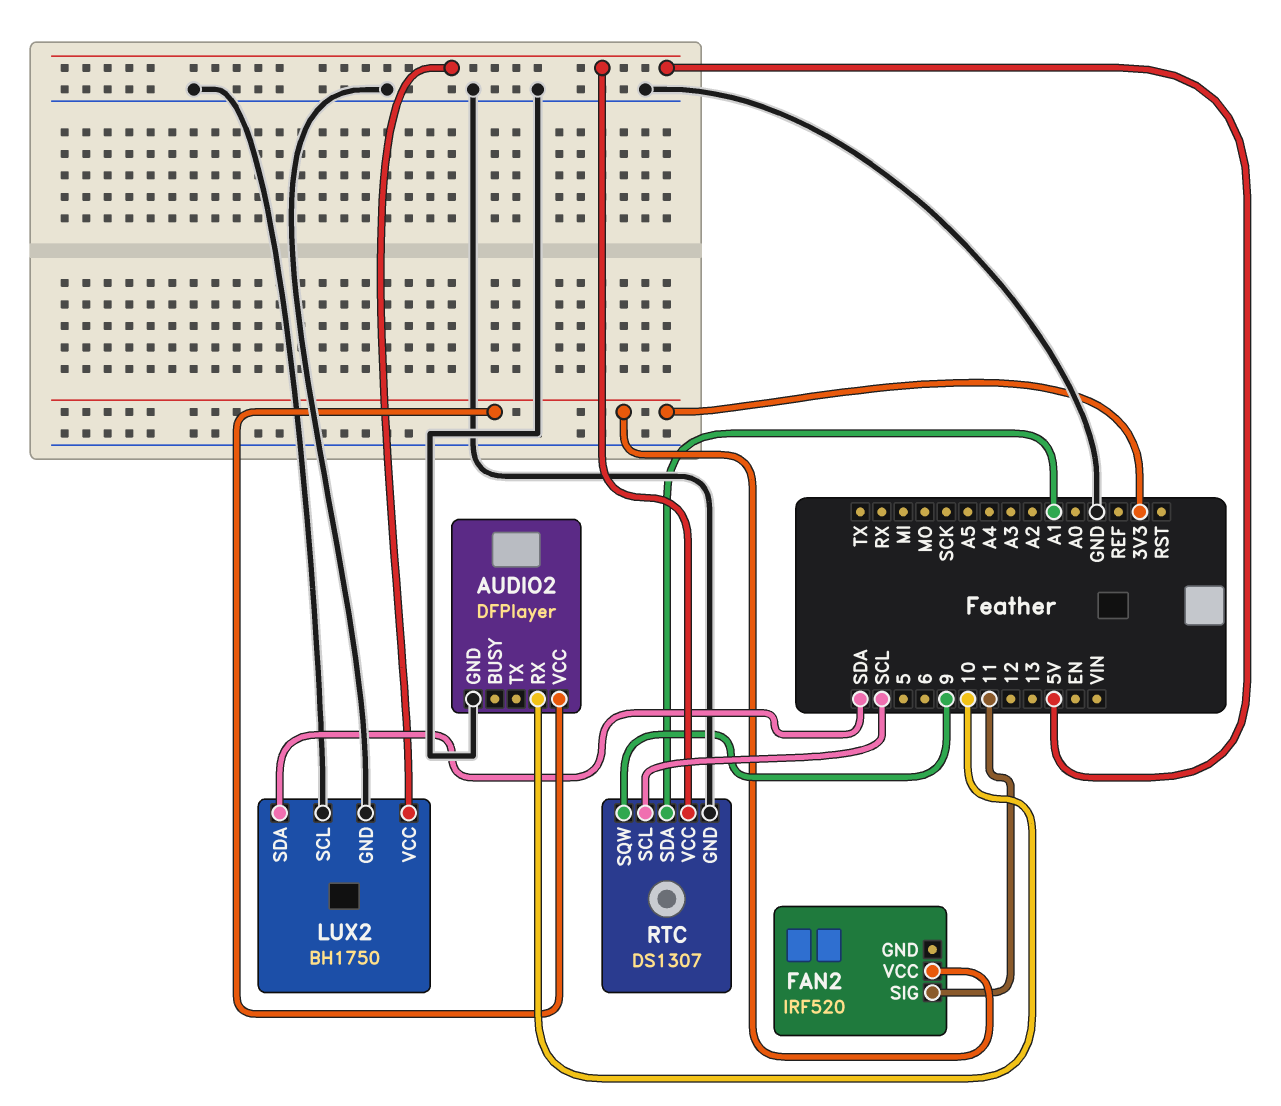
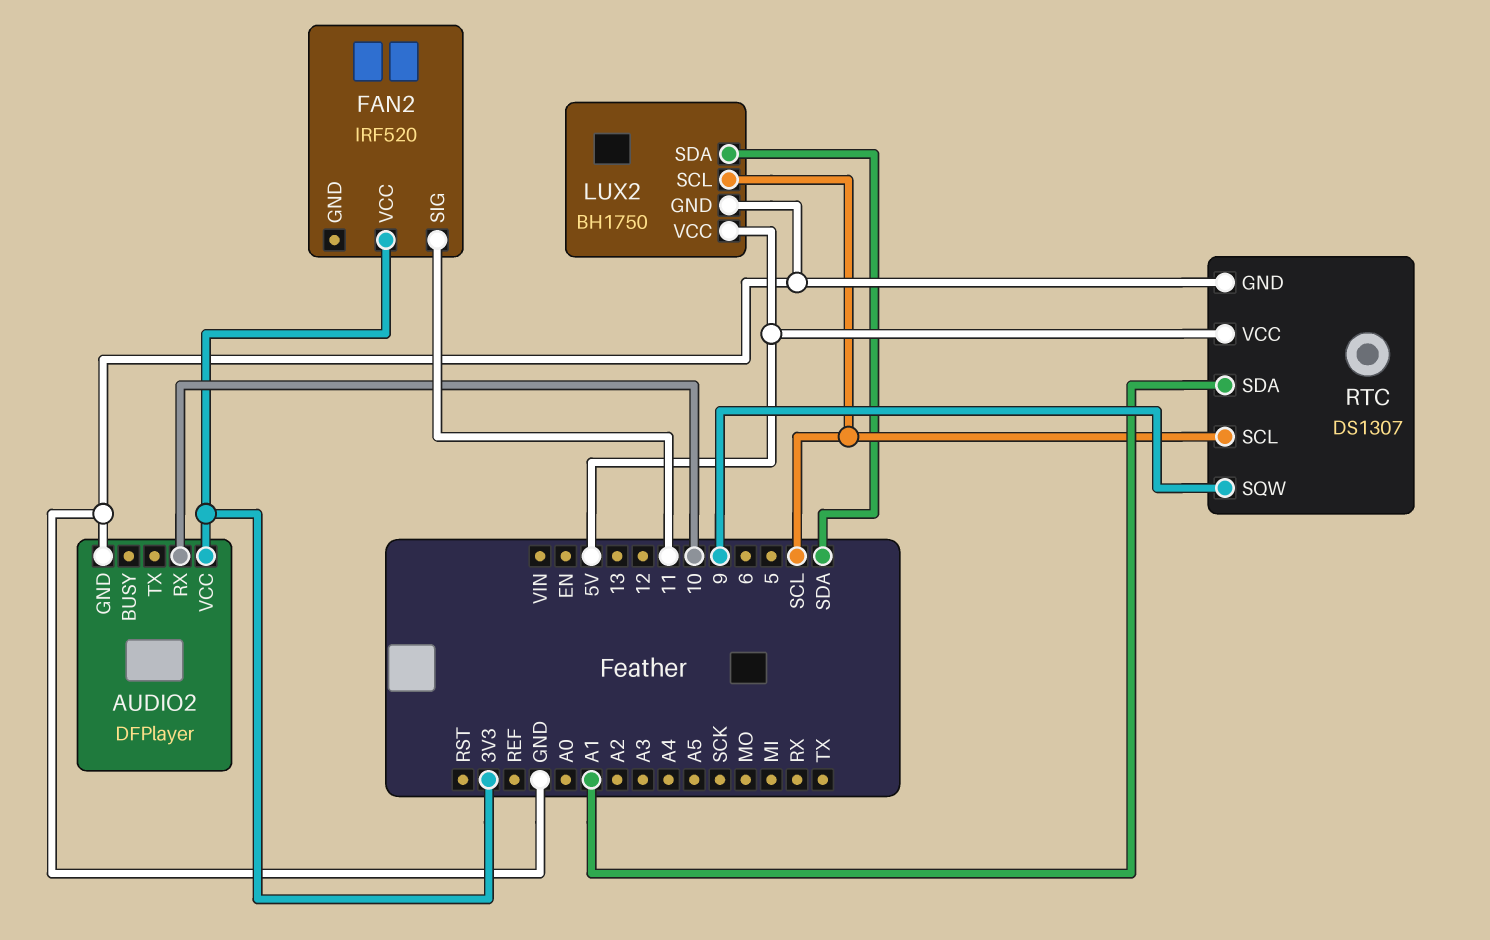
LUX2 pin SCL: GND -> SCL

